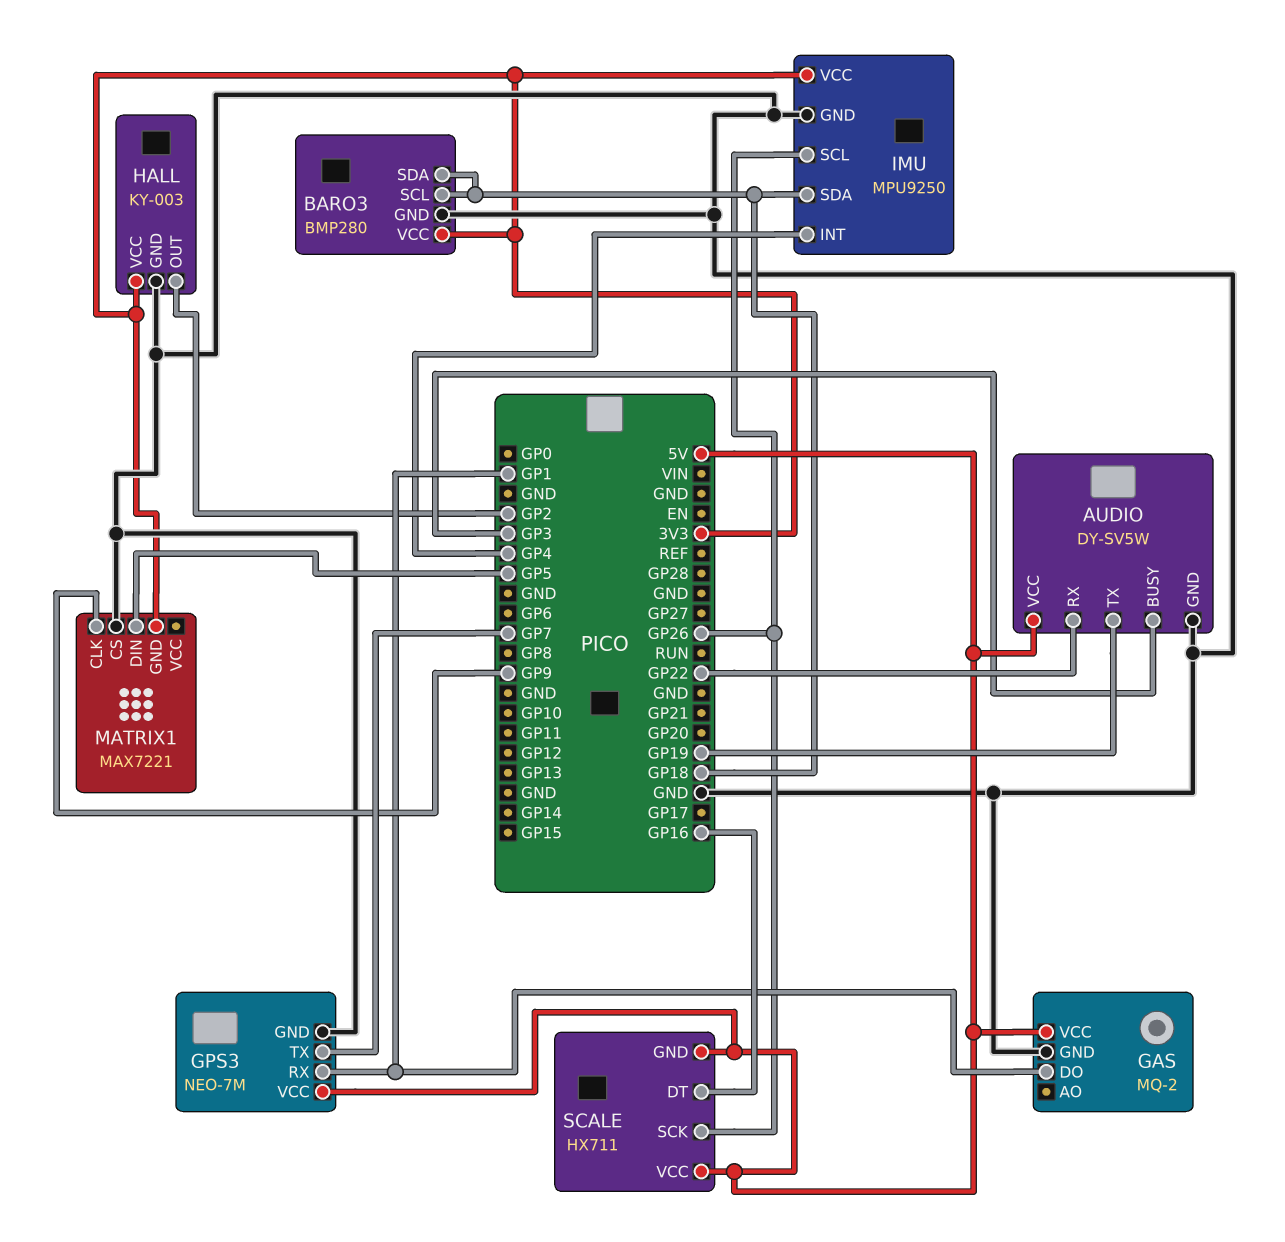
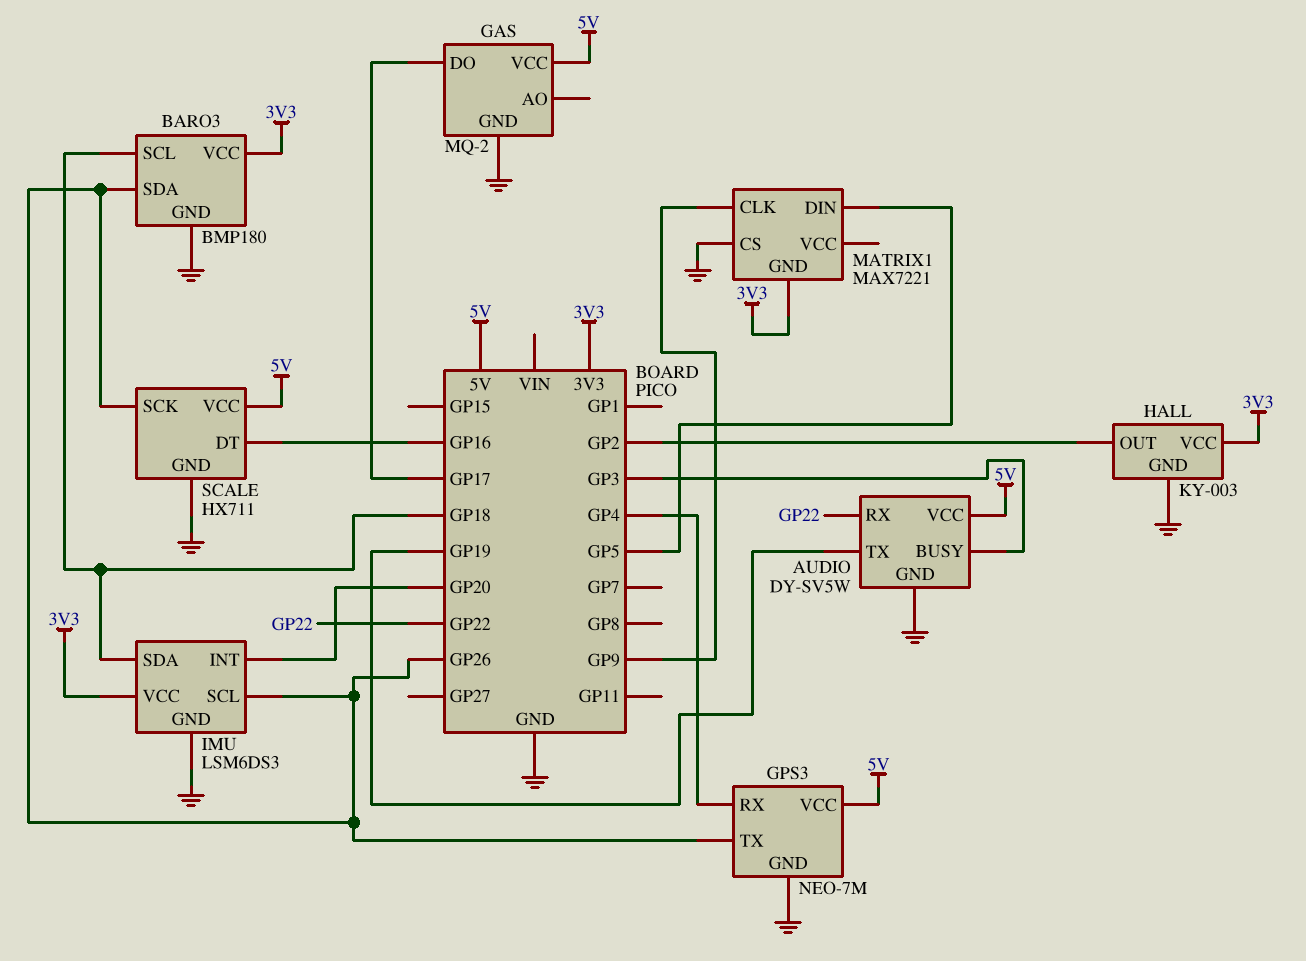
BARO3: BMP280 -> BMP180
BARO3 pin SDA: GP18 -> GP26
GAS pin DO: GP1 -> GP17
GPS3 pin RX: GP1 -> GP4
GPS3 pin TX: GP7 -> GP26
IMU: MPU9250 -> LSM6DS3
IMU pin INT: GP4 -> GP20
SCALE pin GND: 5V -> GND

